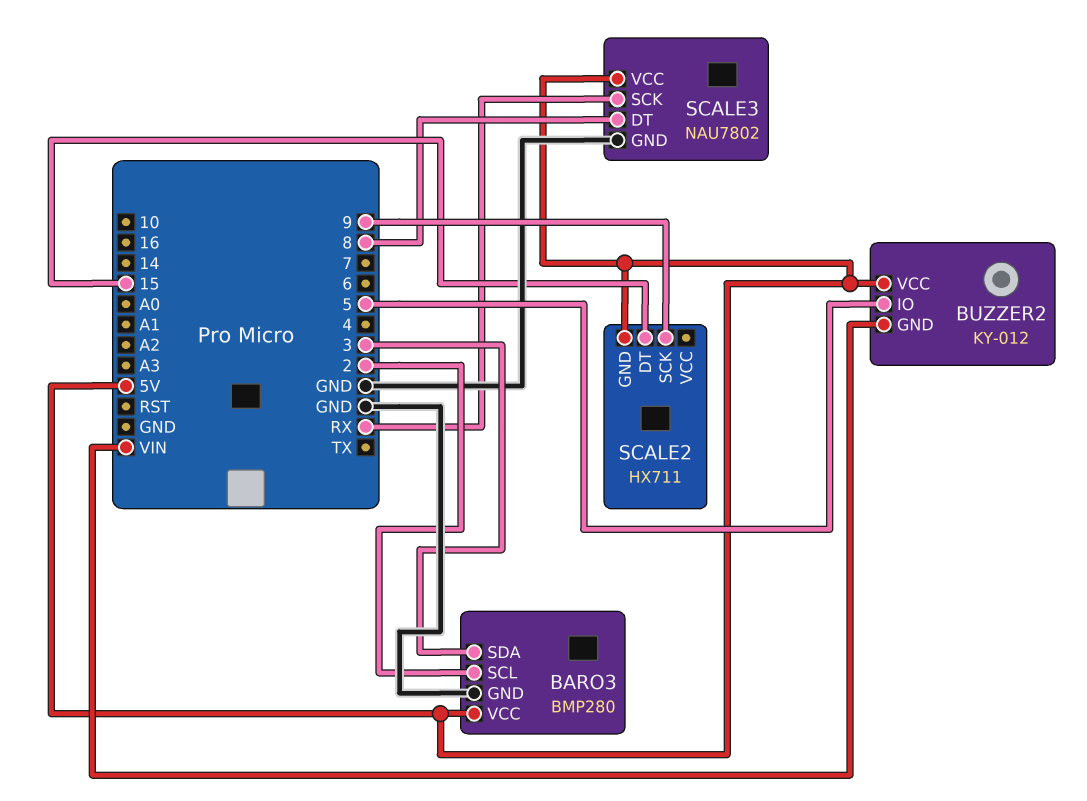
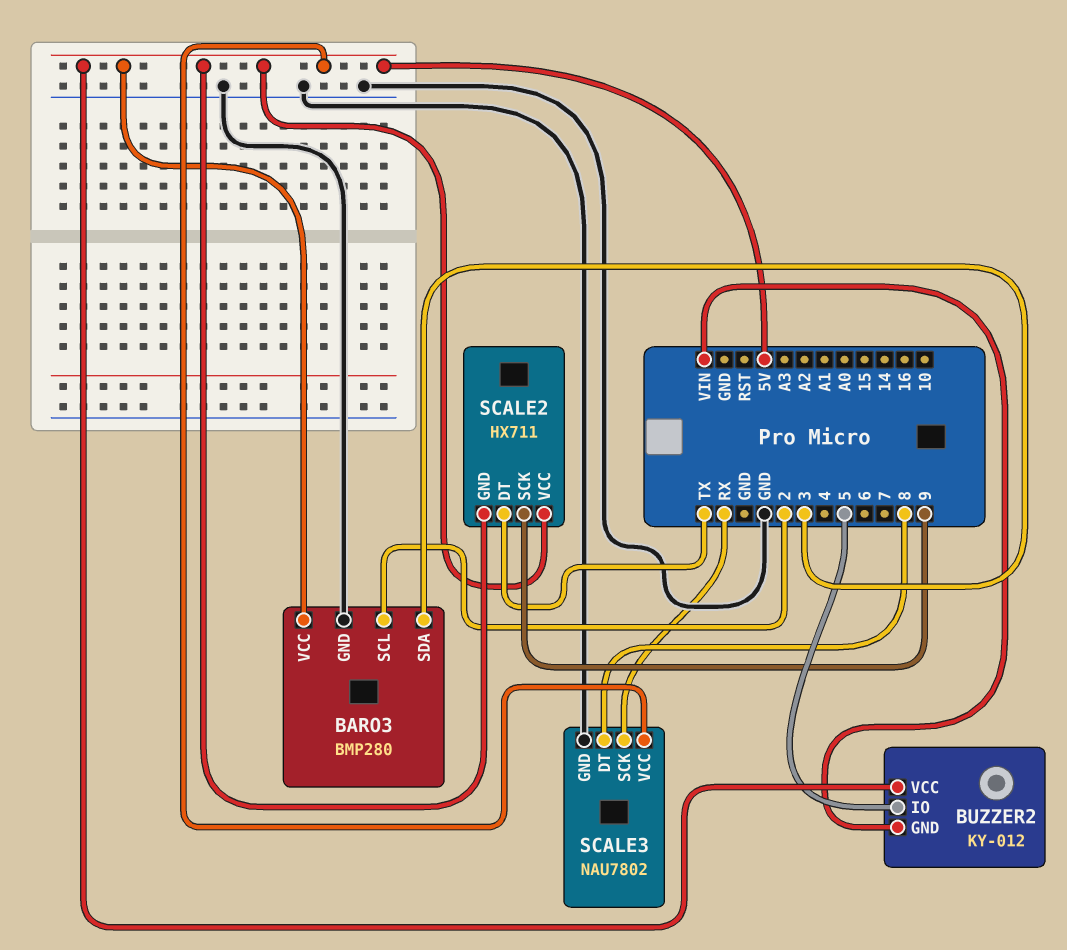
SCALE2 pin DT: 15 -> TX
SCALE2 pin VCC: none -> 5V

